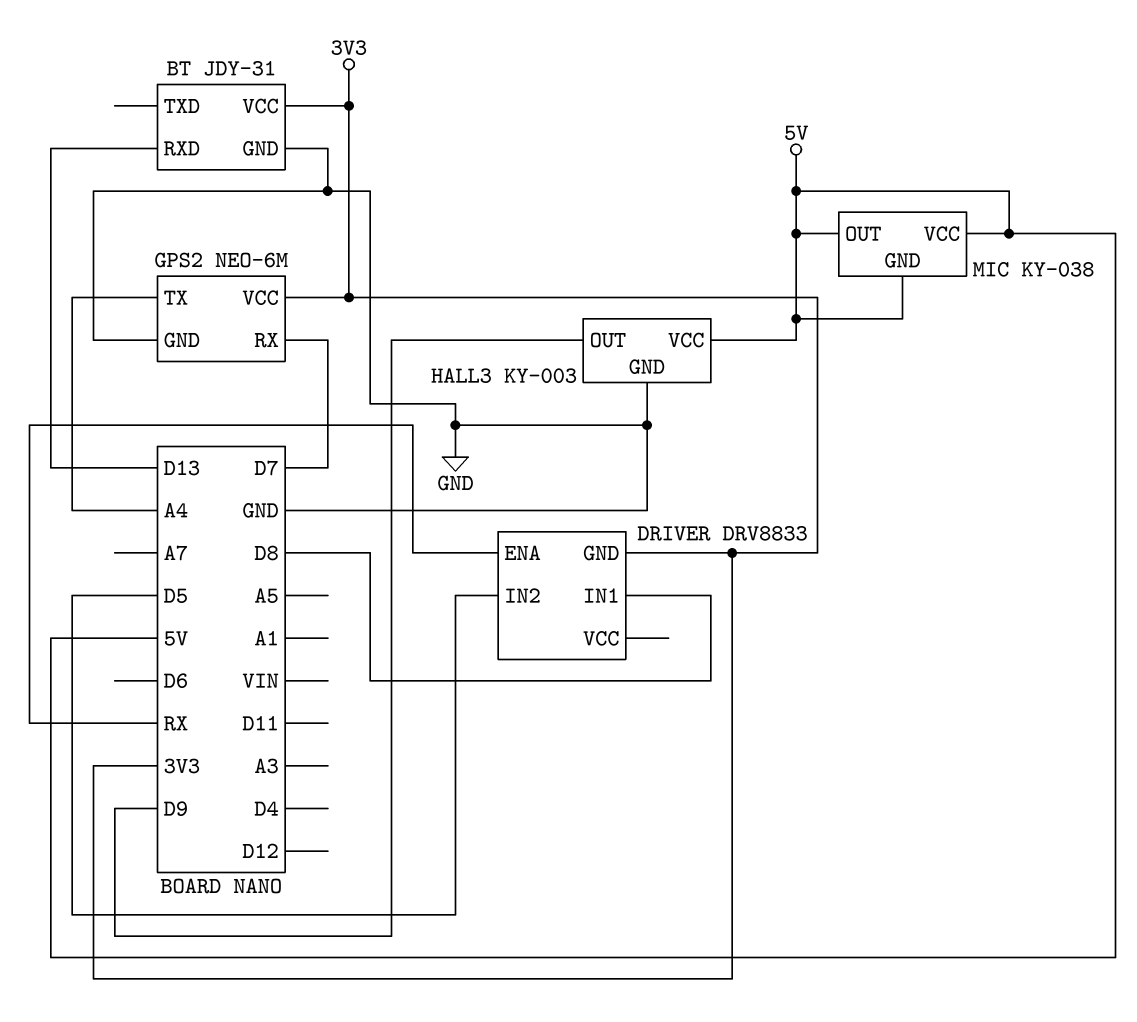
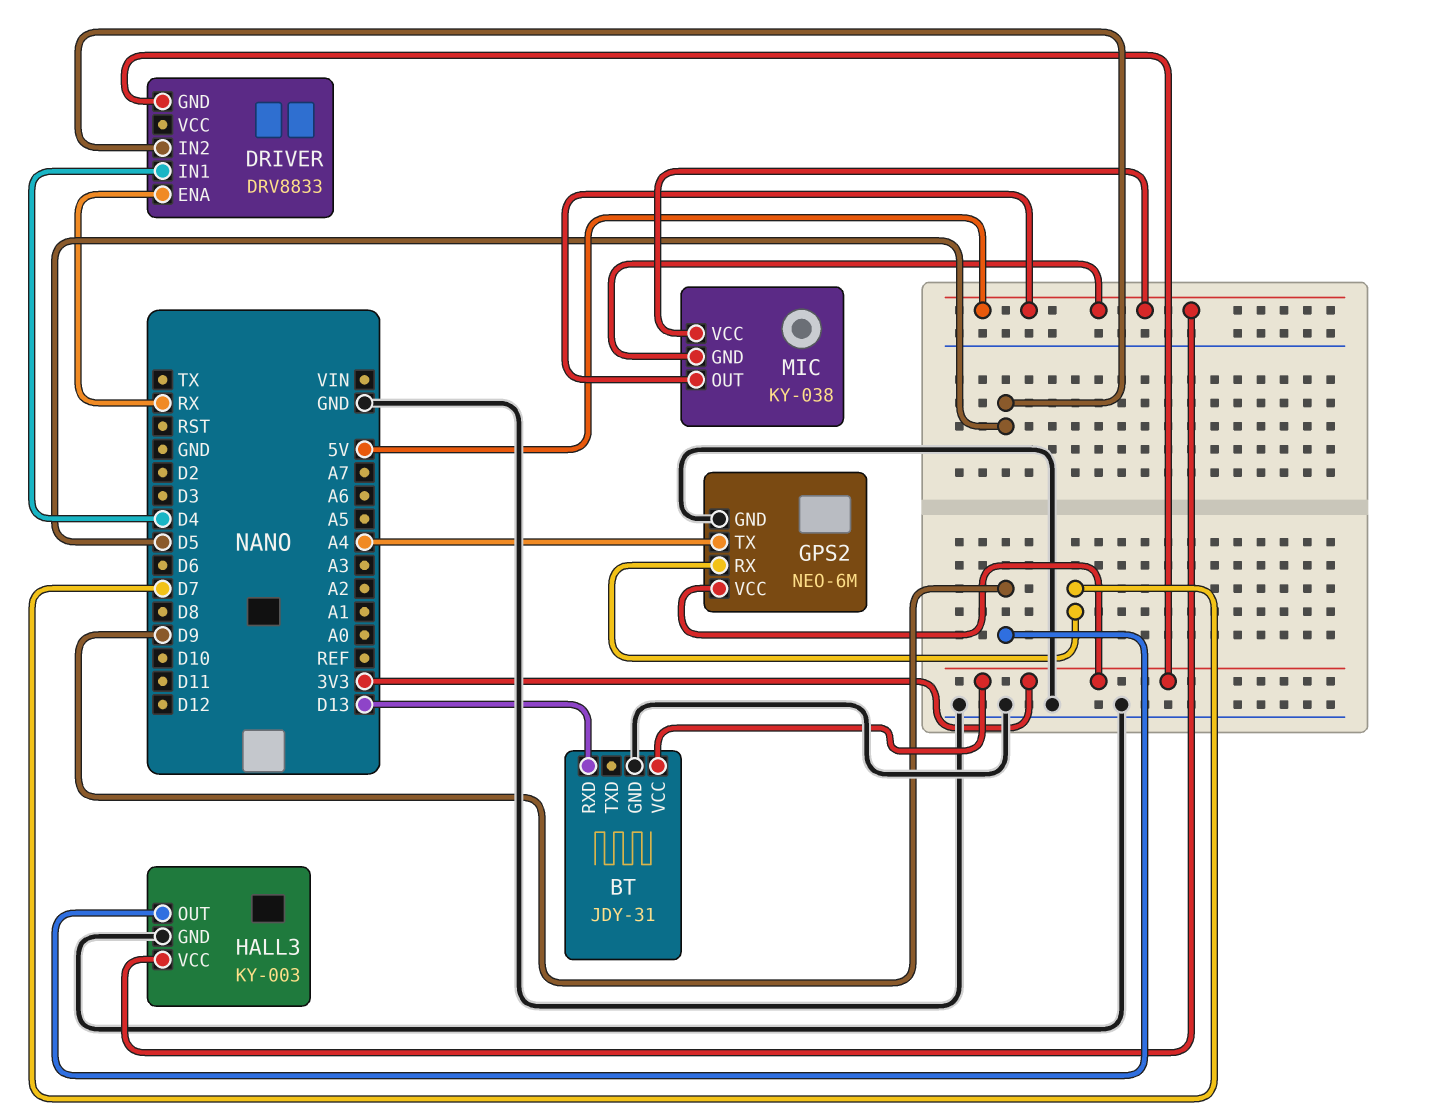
DRIVER pin IN1: D8 -> D4

